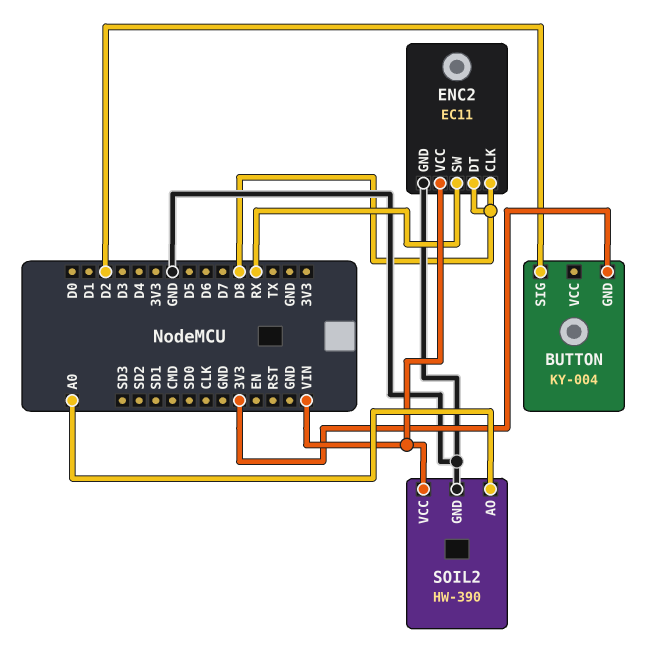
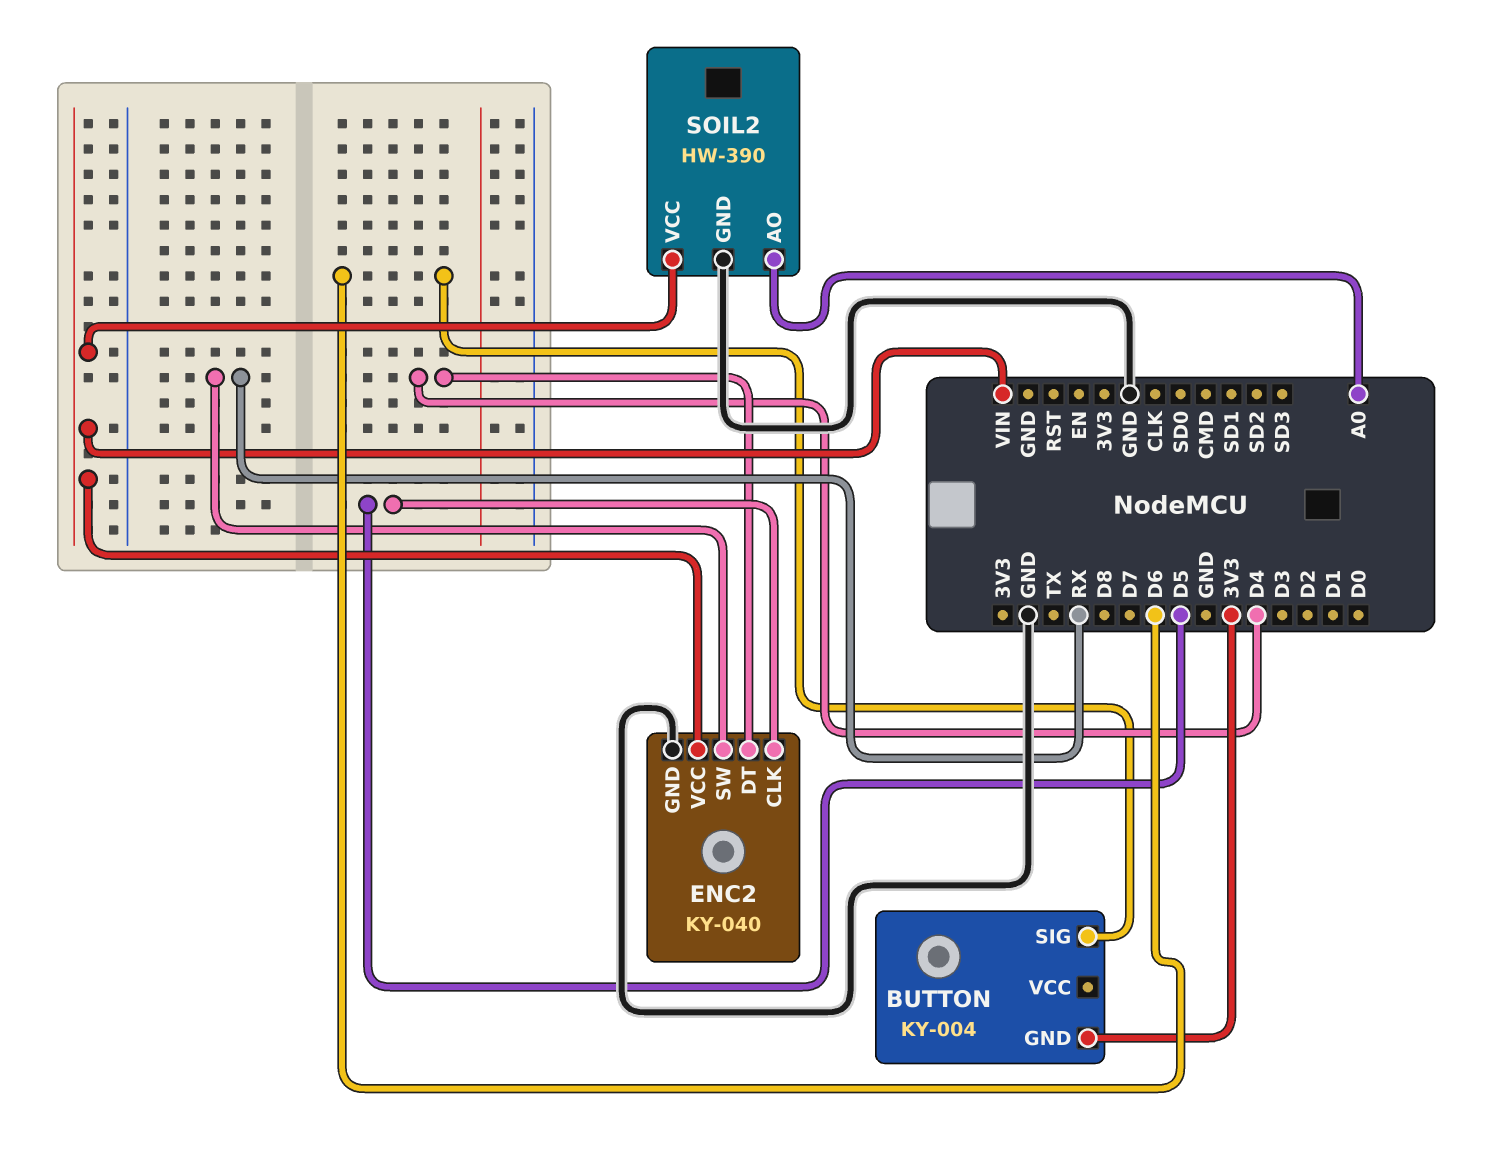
BUTTON pin SIG: D2 -> D6
ENC2: EC11 -> KY-040
ENC2 pin CLK: D8 -> D5
ENC2 pin DT: D8 -> D4

